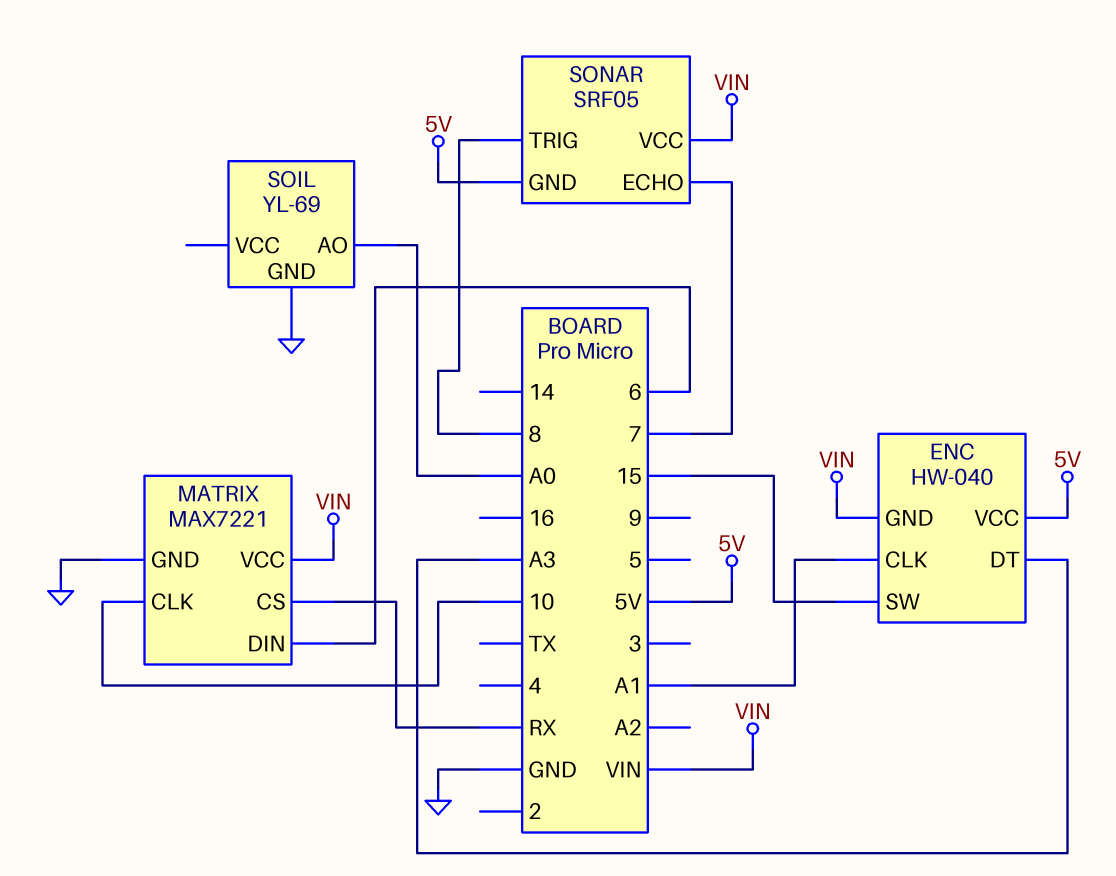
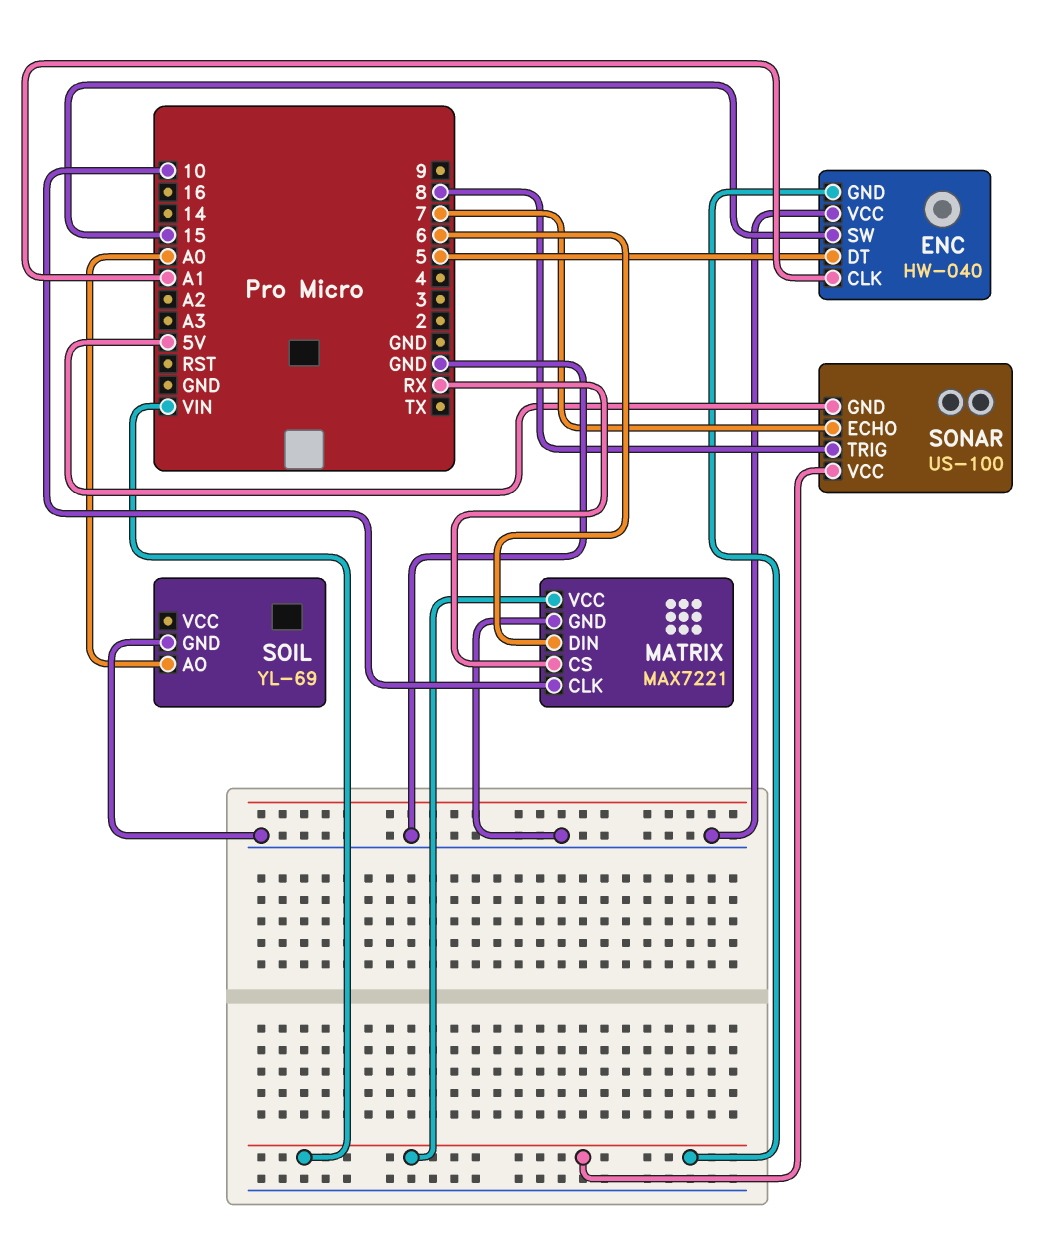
ENC pin DT: A3 -> 5
ENC pin VCC: 5V -> GND
SONAR: SRF05 -> US-100

